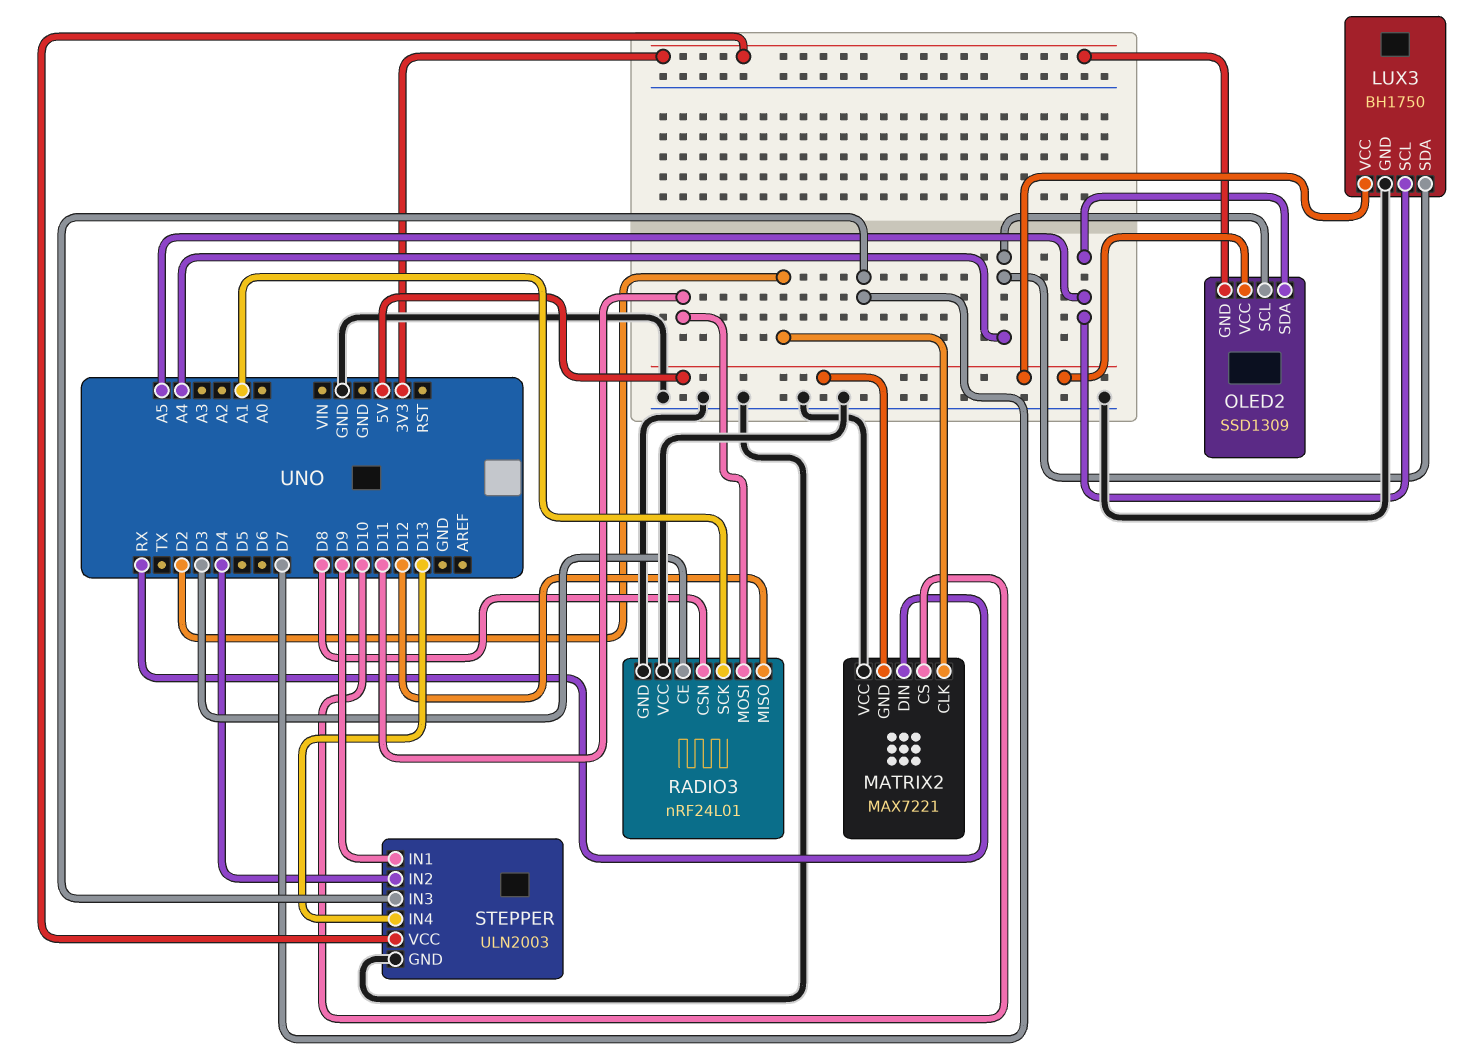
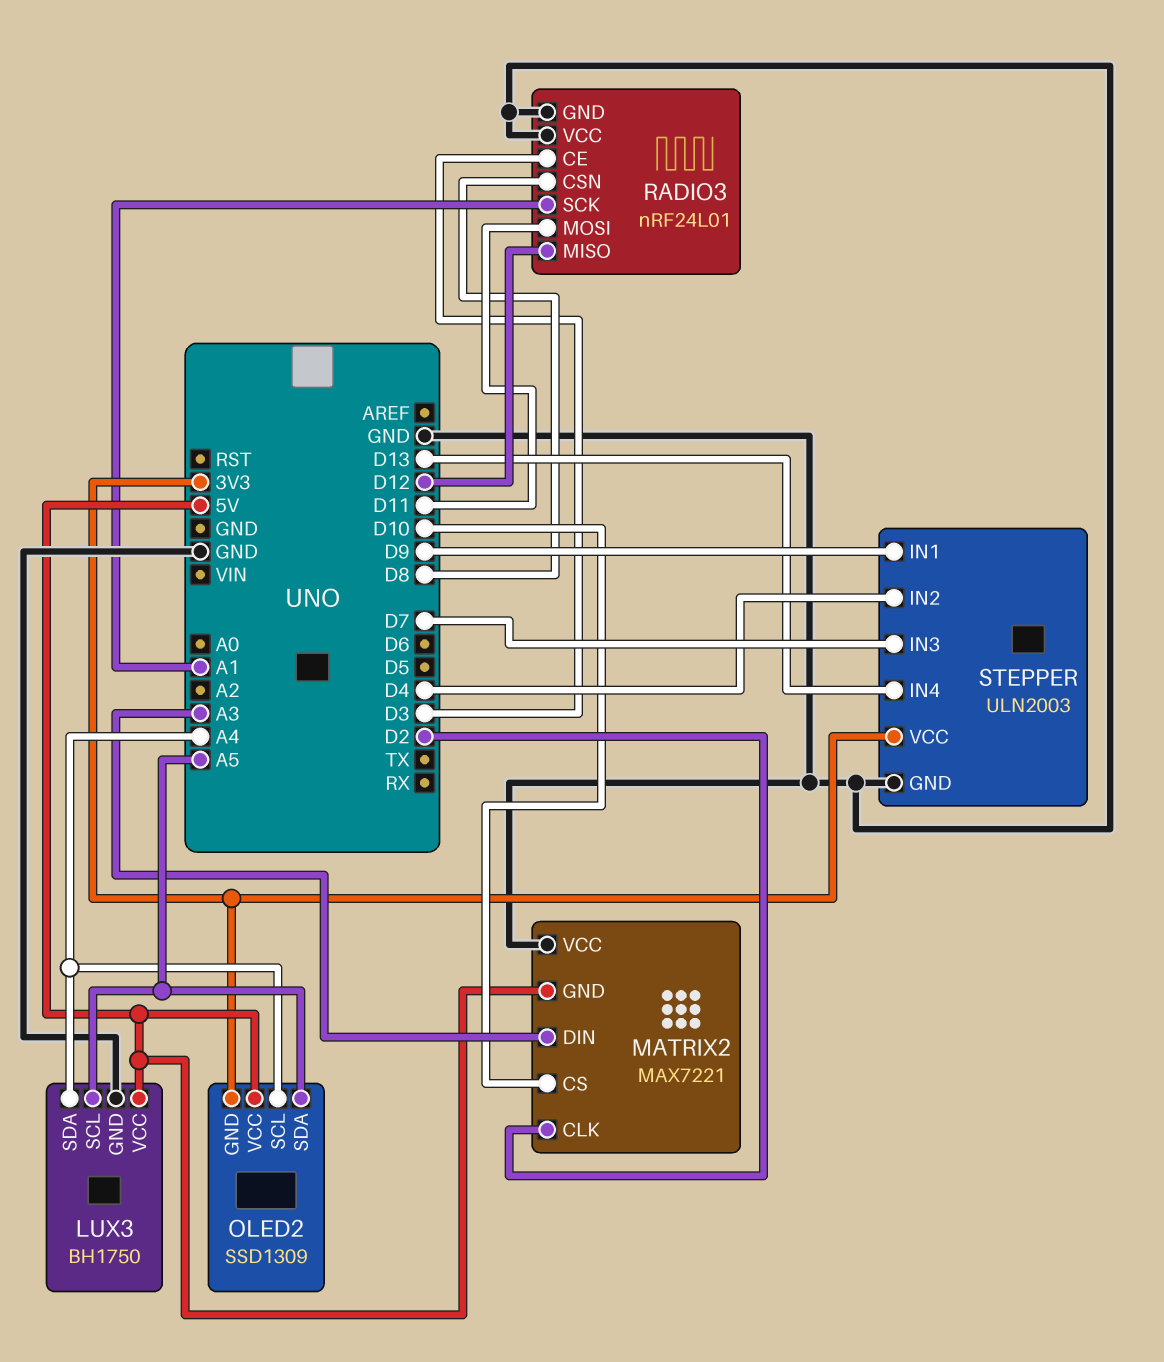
MATRIX2 pin DIN: RX -> A3

